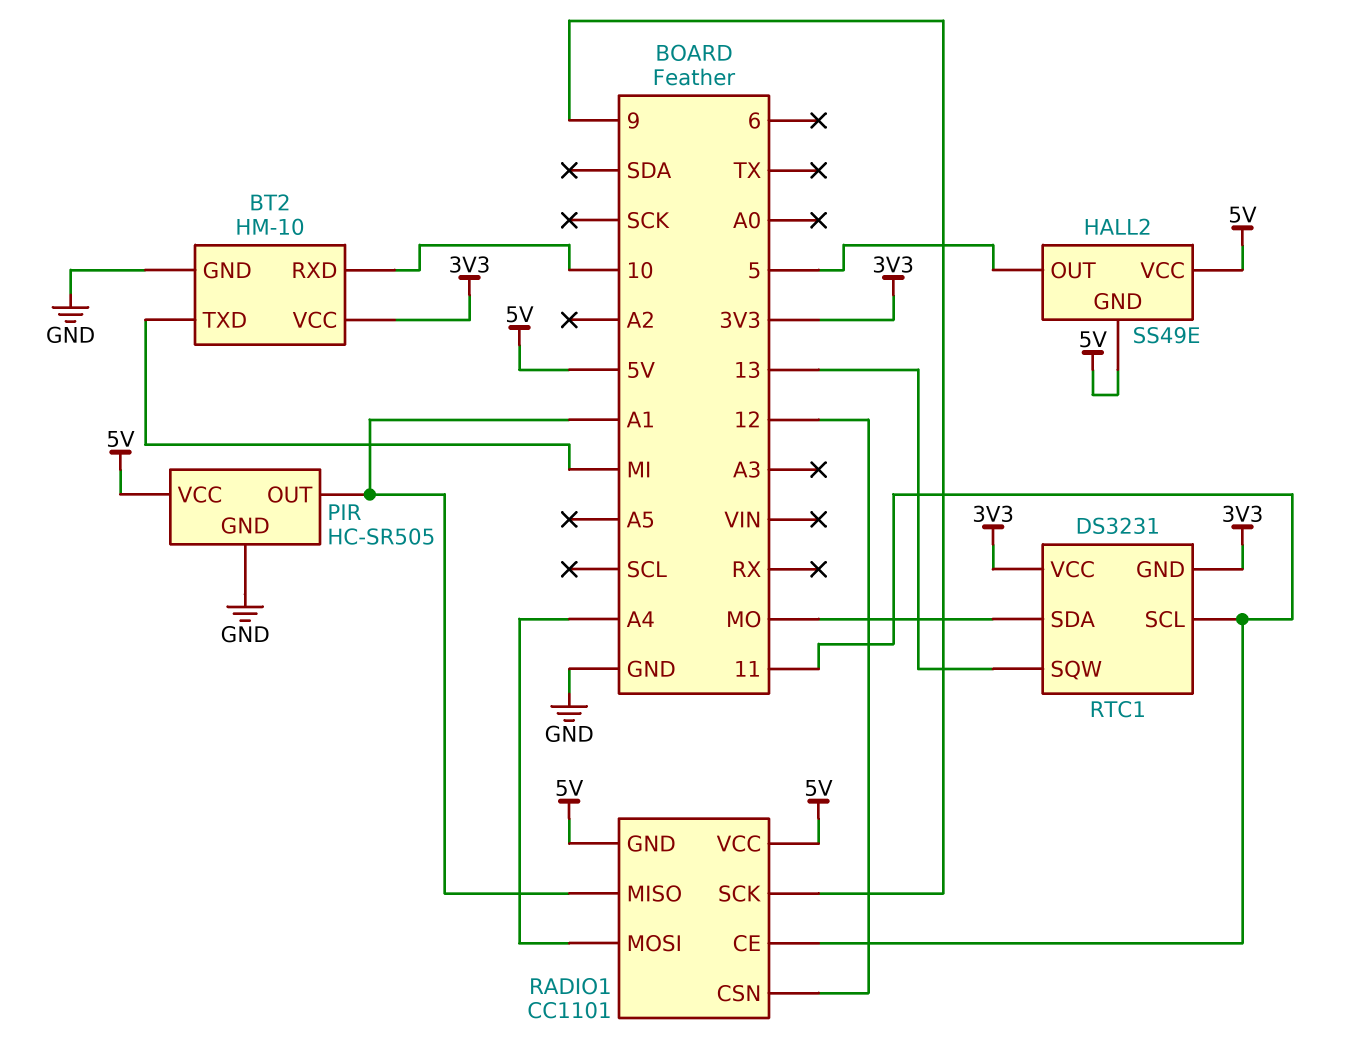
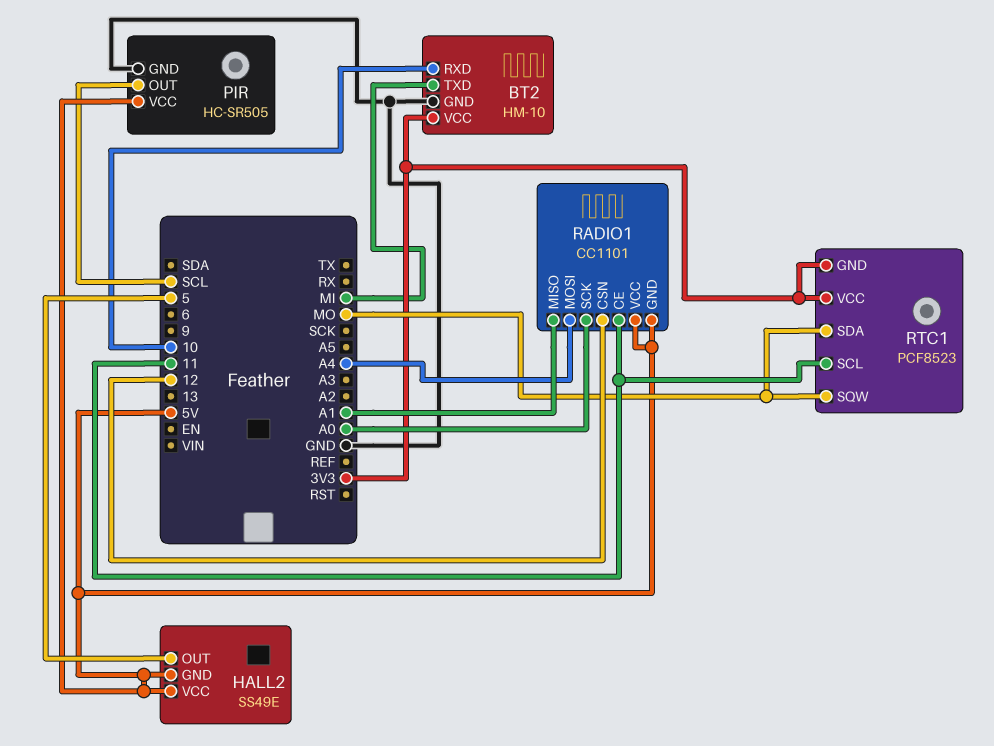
PIR pin OUT: A1 -> SCL
RADIO1 pin SCK: 9 -> A0
RTC1: DS3231 -> PCF8523
RTC1 pin SQW: 13 -> MO

